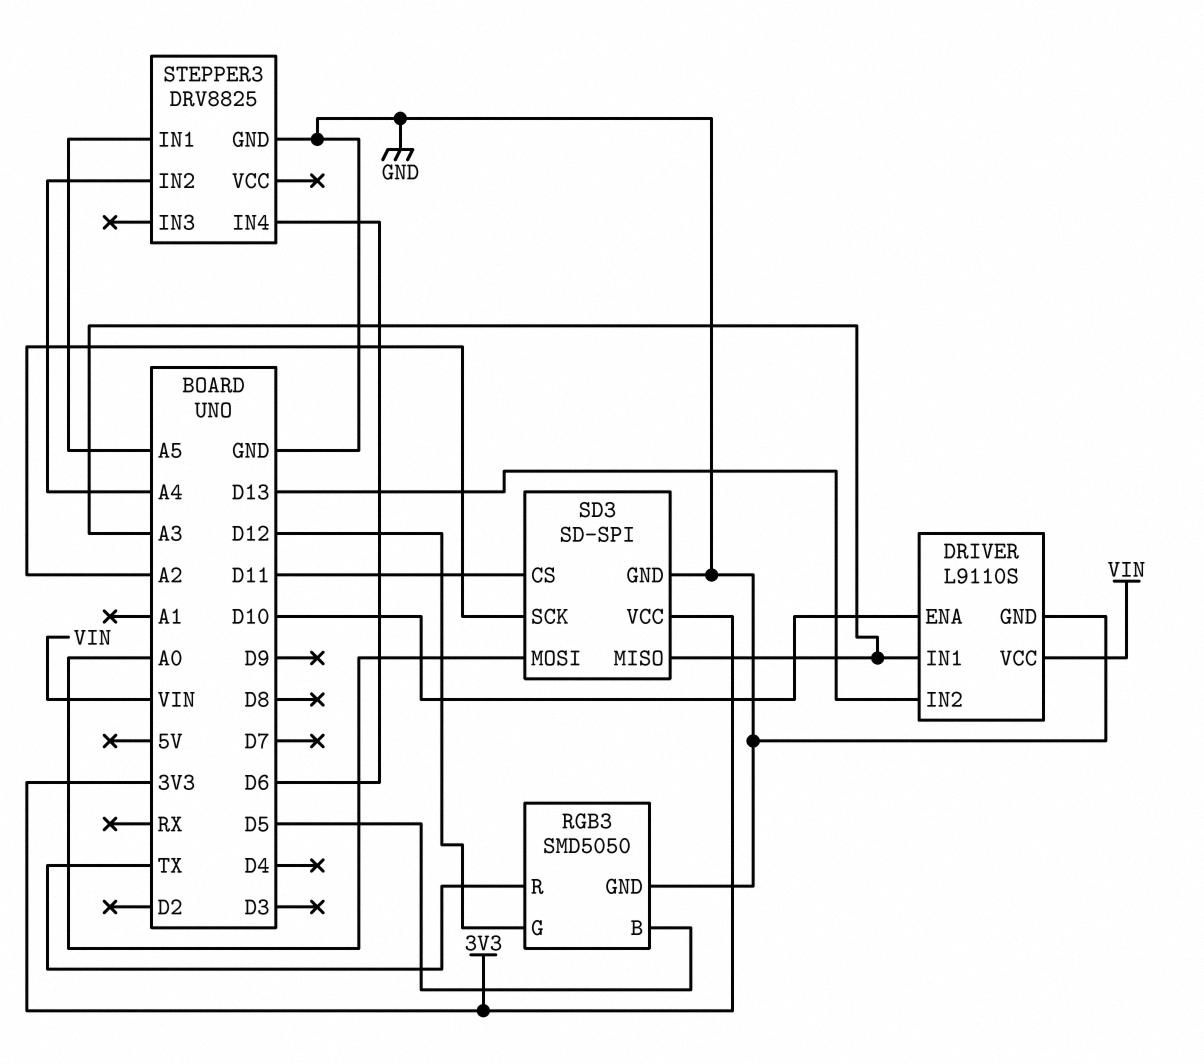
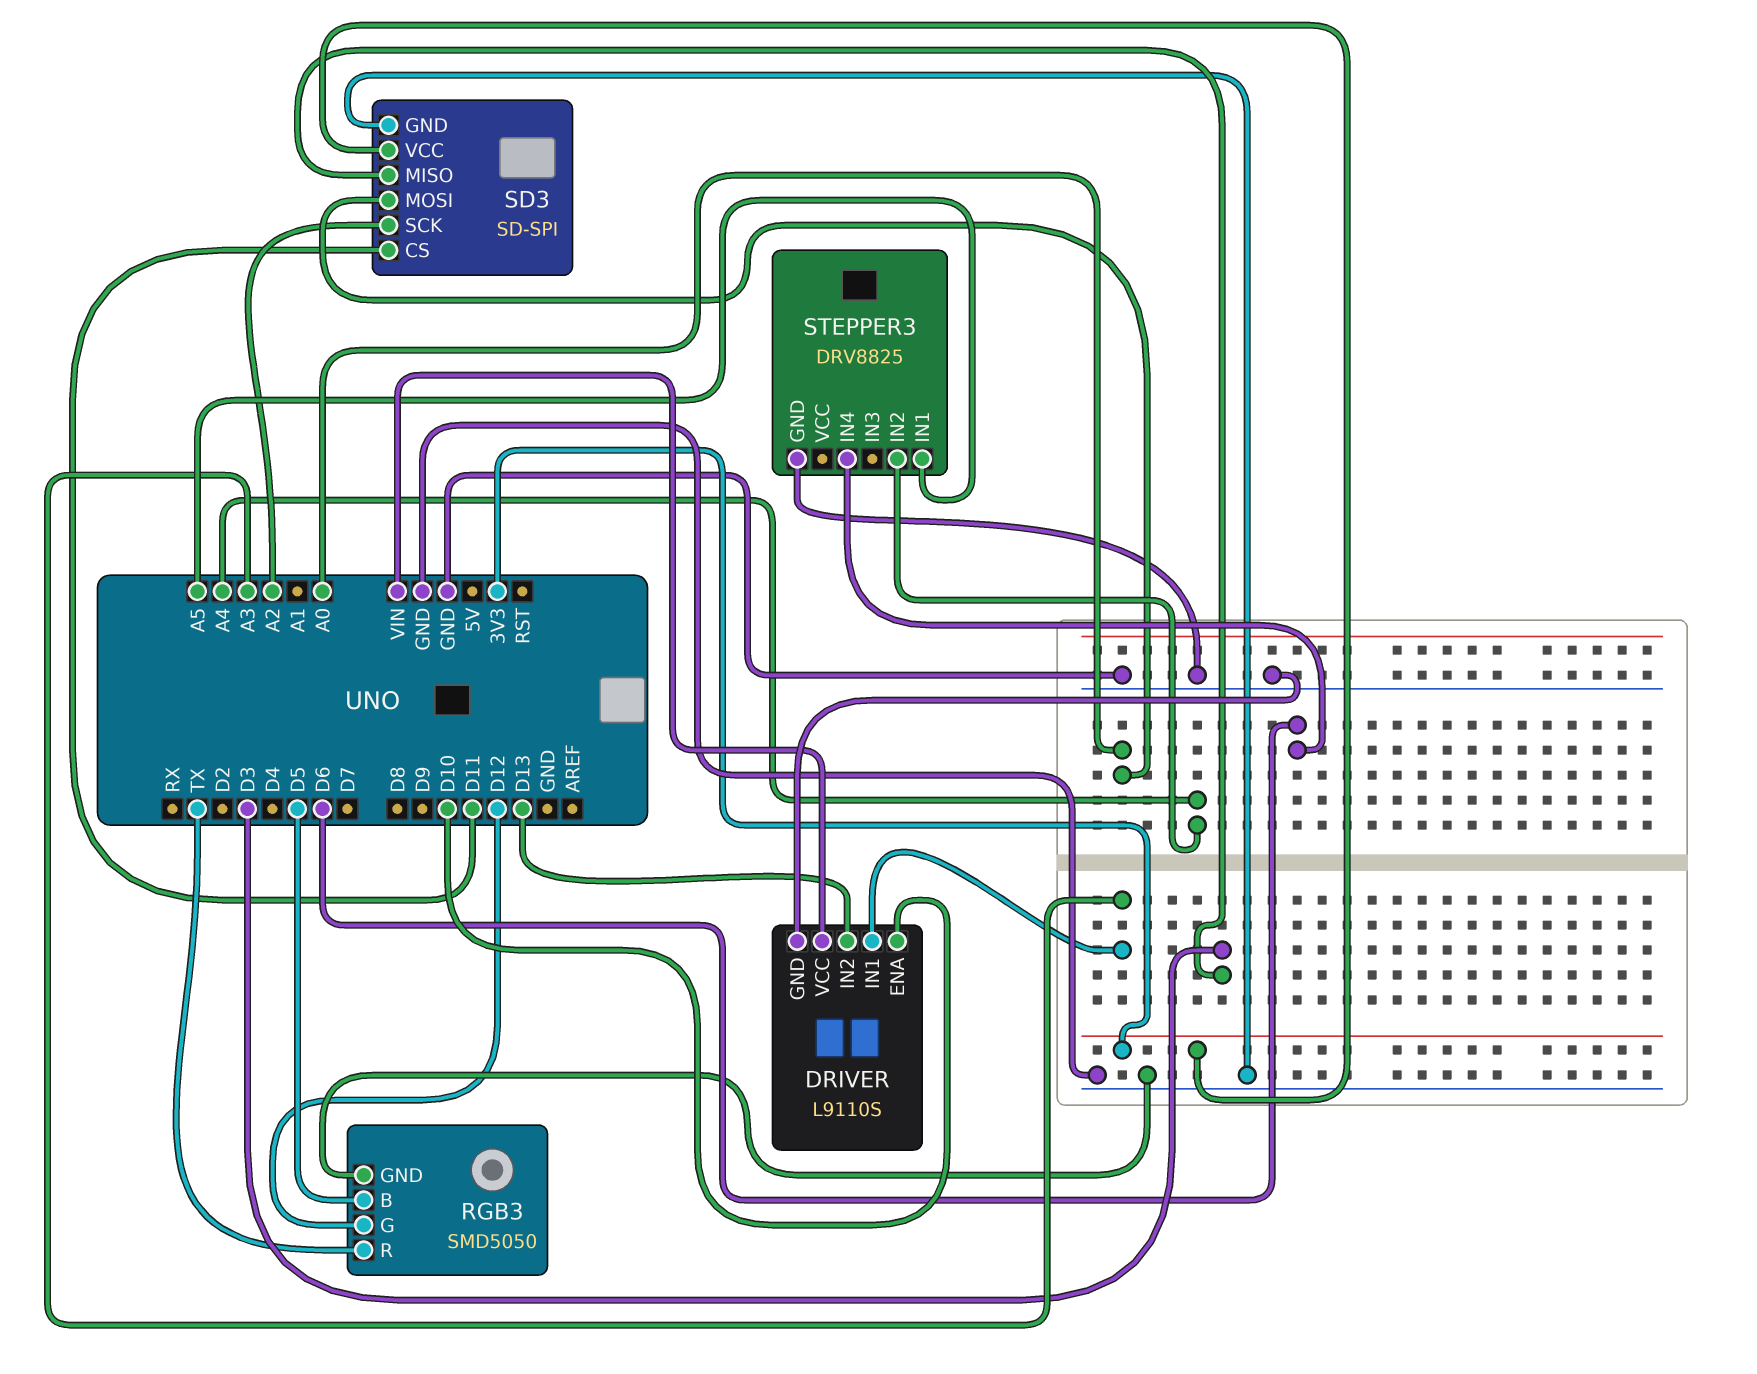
SD3 pin MISO: A3 -> D3

